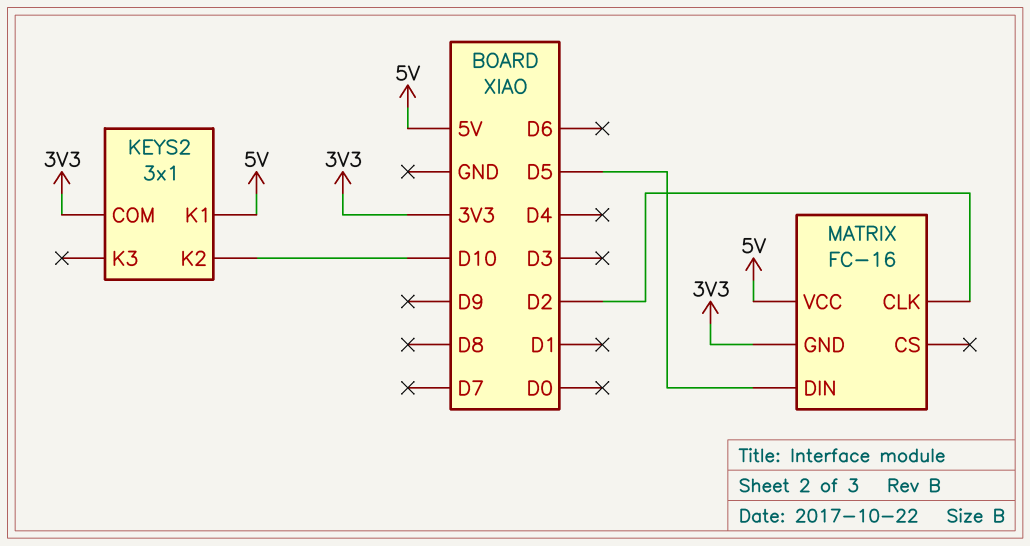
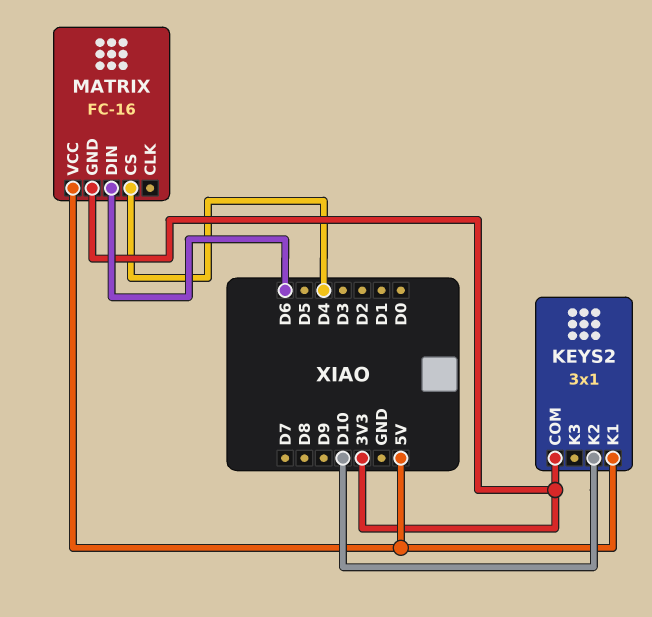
MATRIX pin CLK: D2 -> none
MATRIX pin CS: none -> D4
MATRIX pin DIN: D5 -> D6

